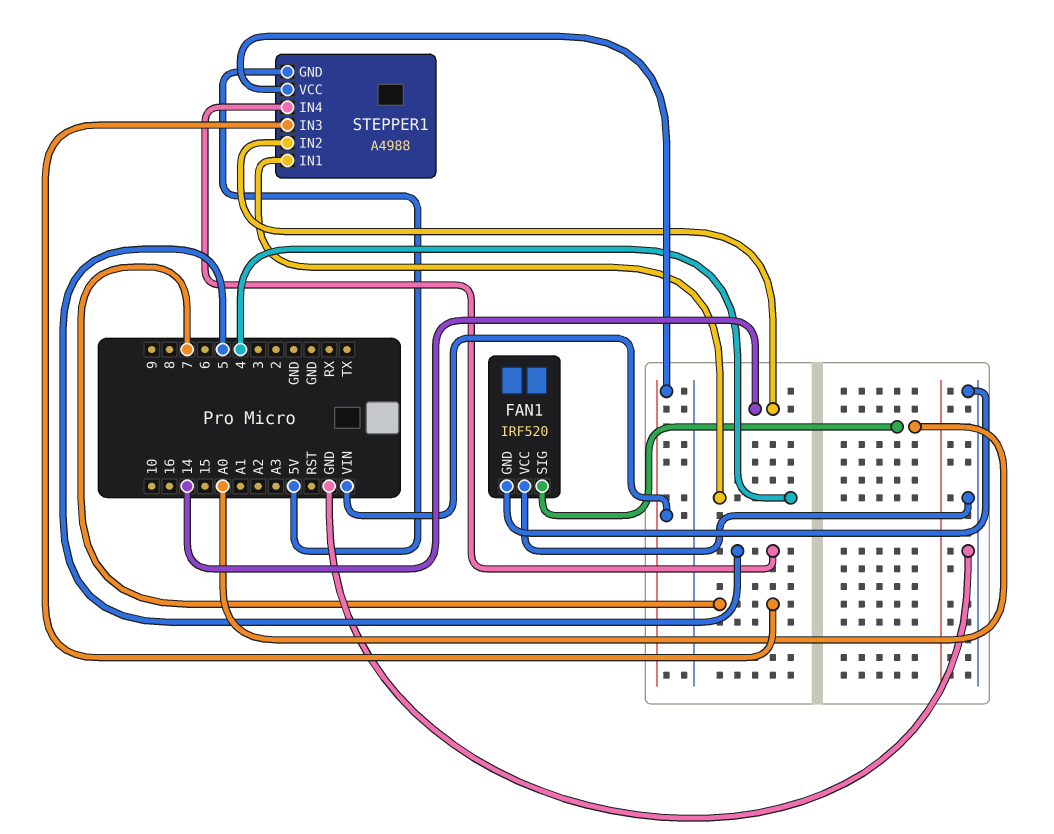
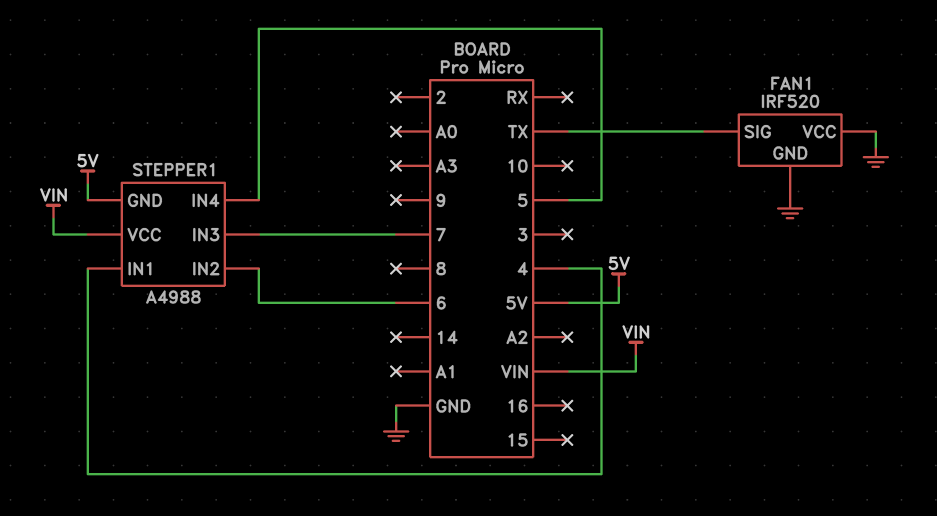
FAN1 pin SIG: A0 -> TX
STEPPER1 pin IN2: 14 -> 6

